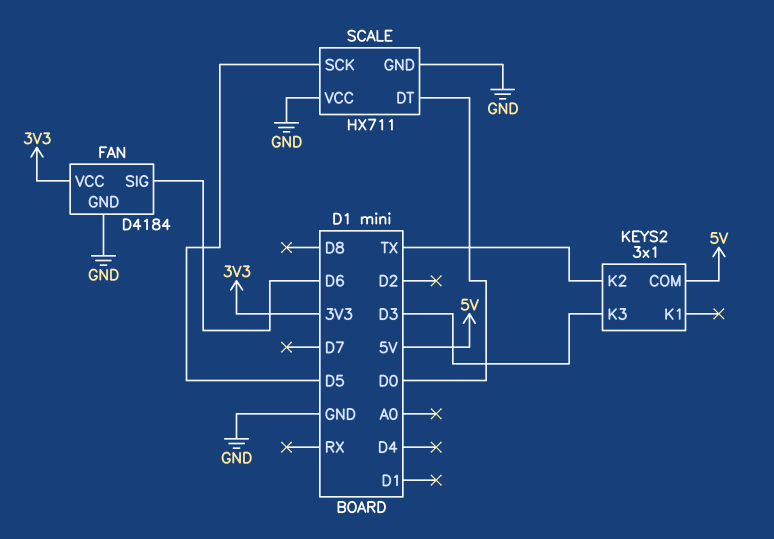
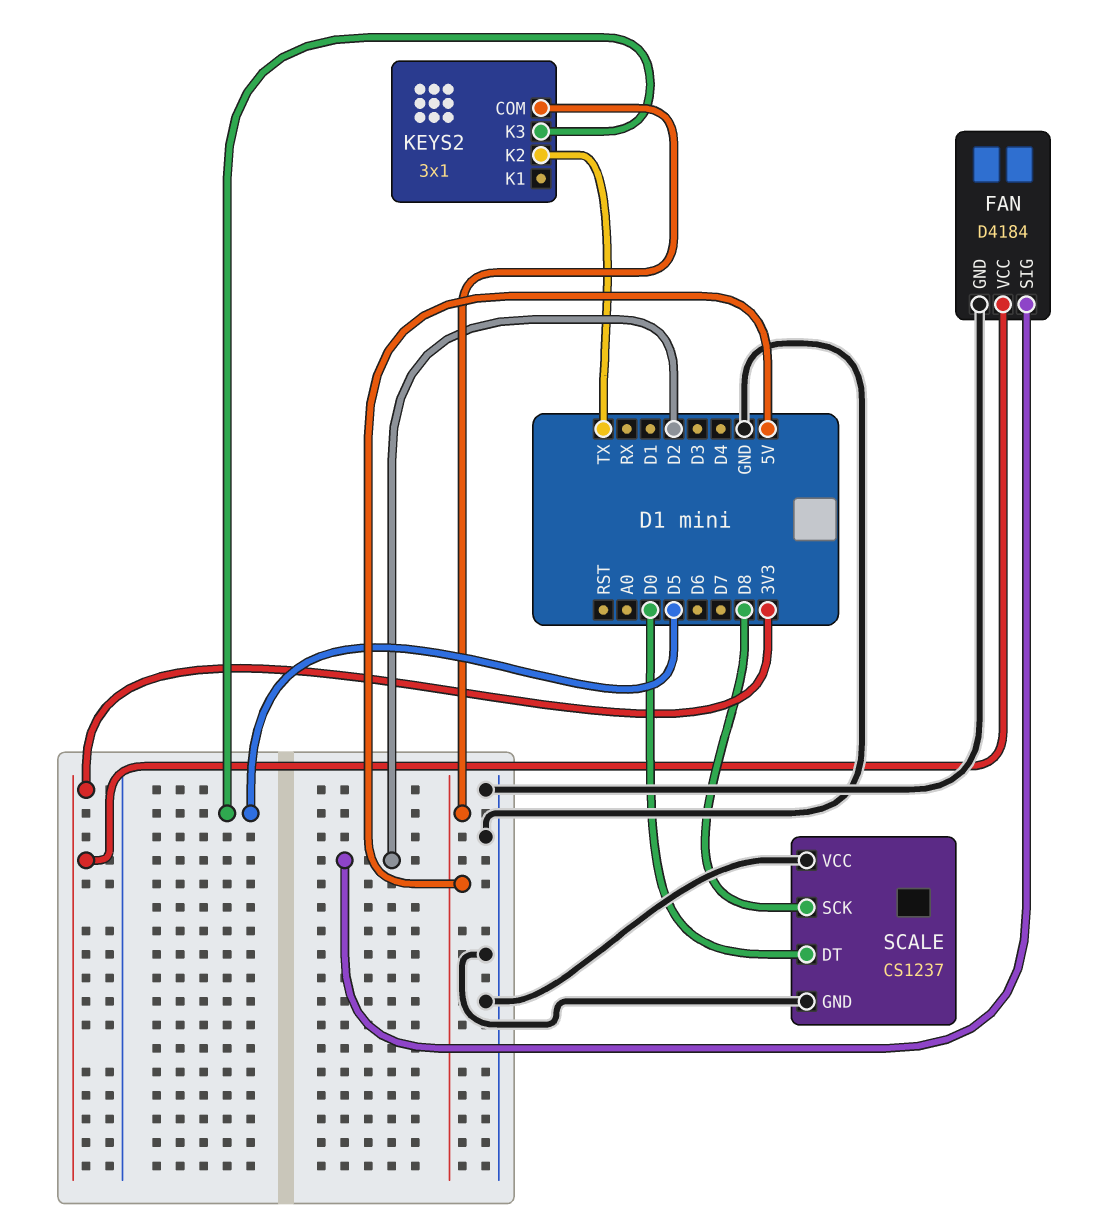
FAN pin SIG: D6 -> D2
KEYS2 pin K3: D3 -> D5
SCALE: HX711 -> CS1237
SCALE pin SCK: D5 -> D8

